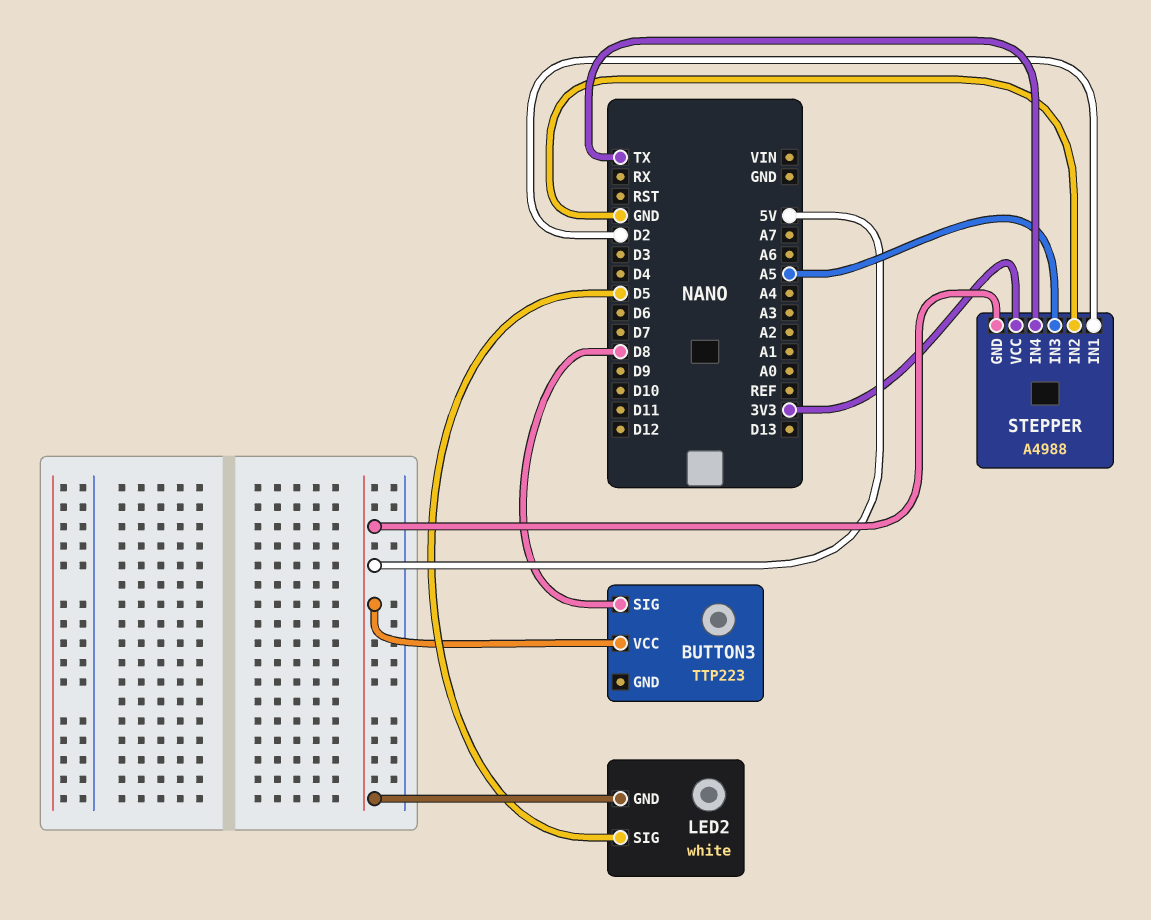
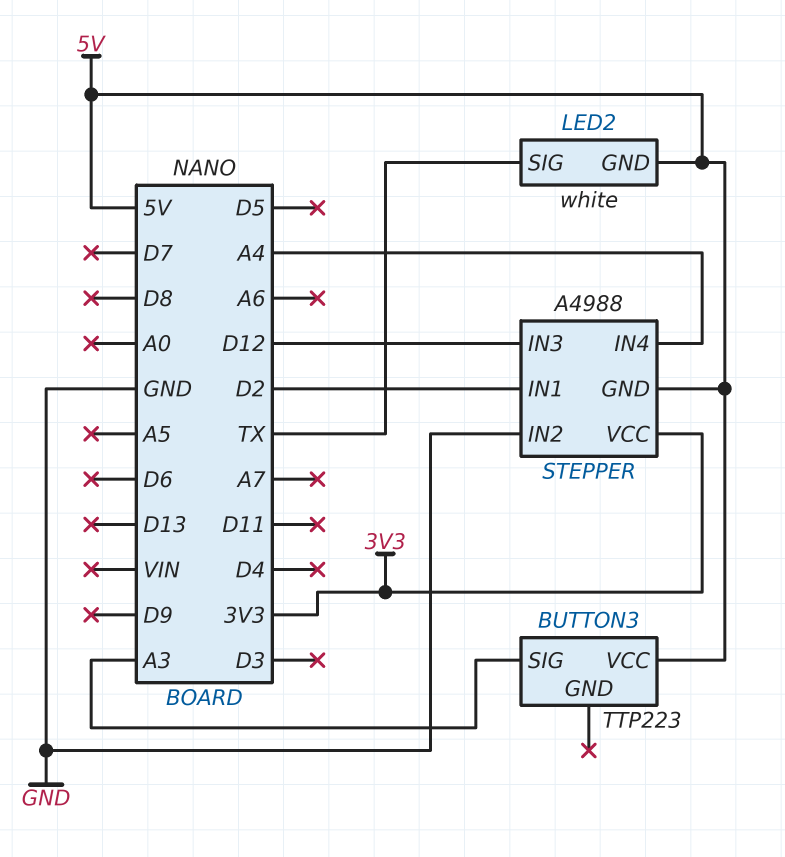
BUTTON3 pin SIG: D8 -> A3
LED2 pin SIG: D5 -> TX
STEPPER pin IN3: A5 -> D12
STEPPER pin IN4: TX -> A4

